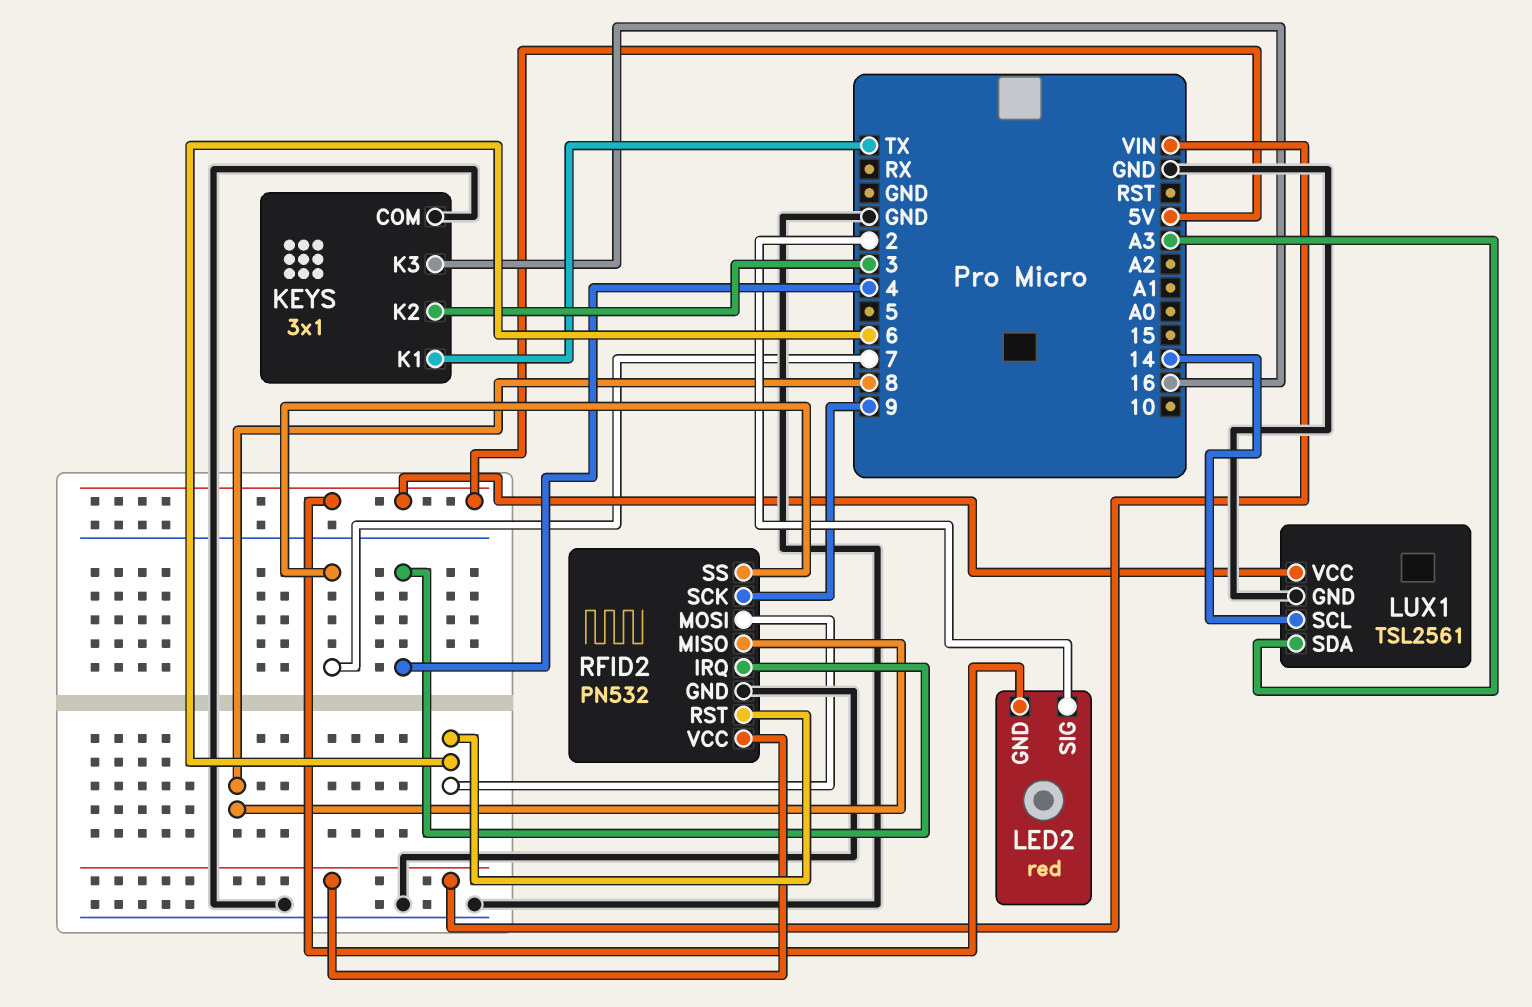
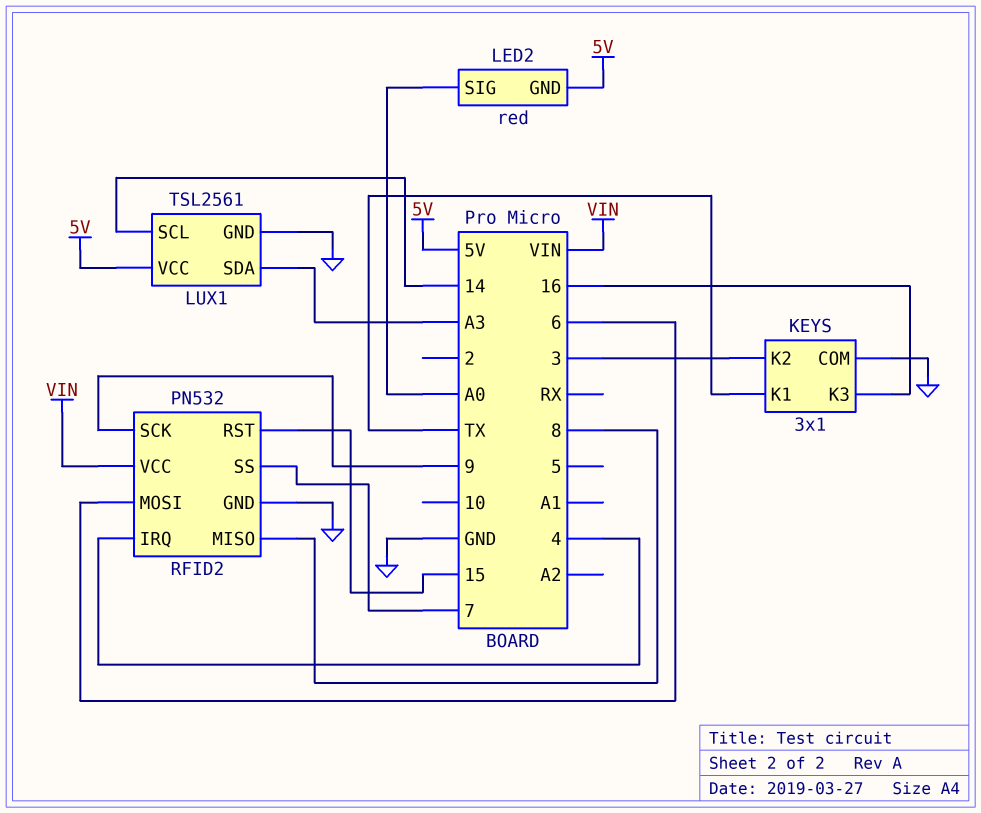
LED2 pin SIG: 2 -> A0
RFID2 pin RST: 6 -> 15

